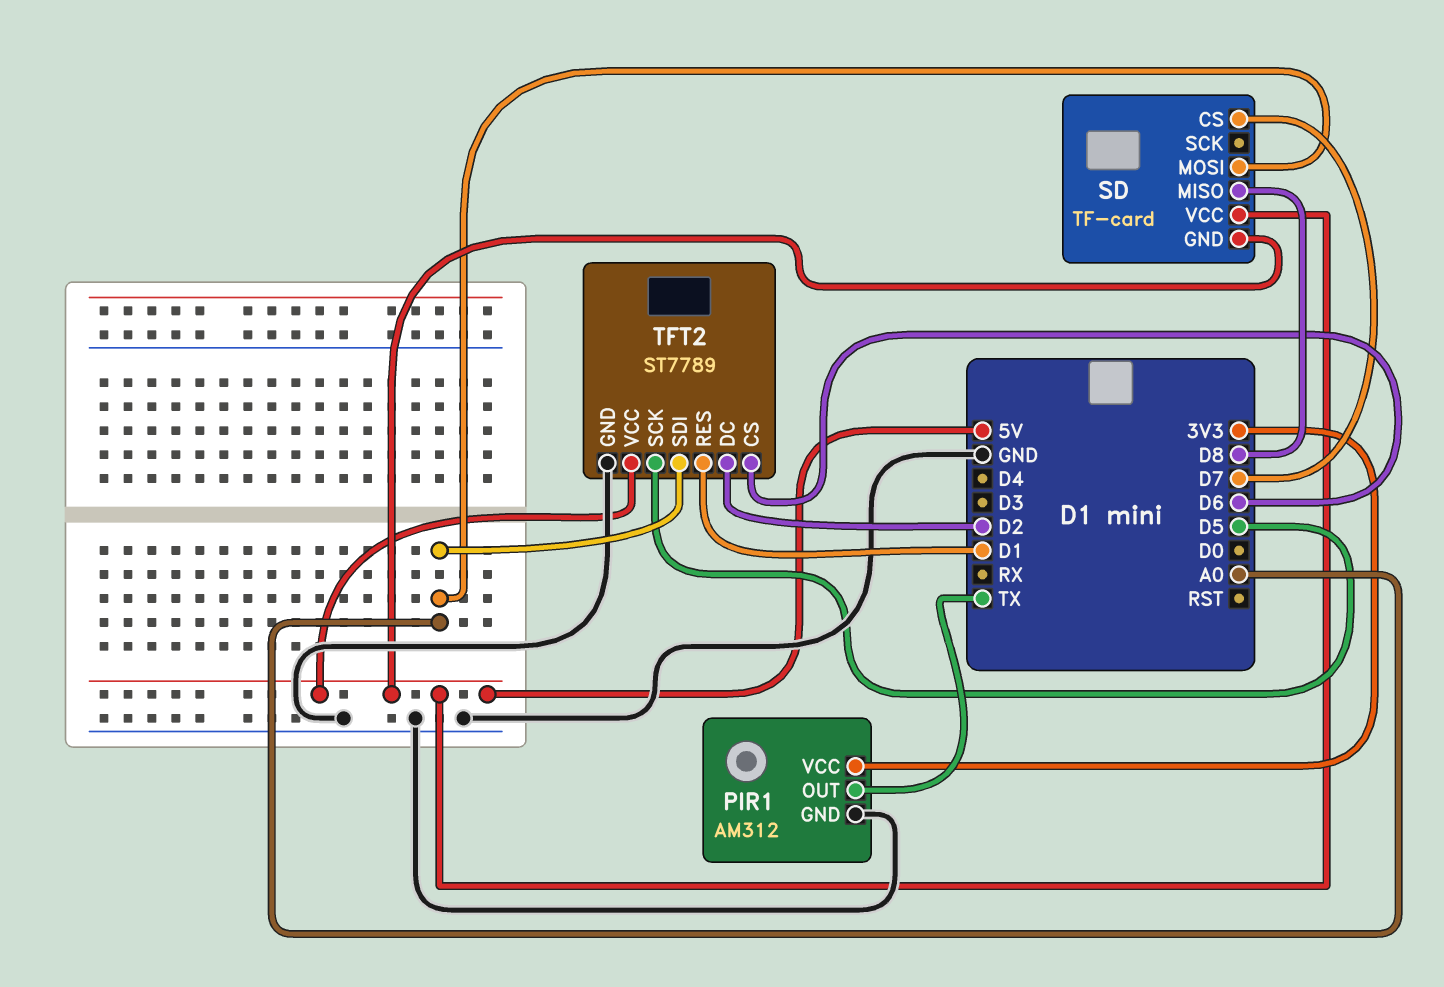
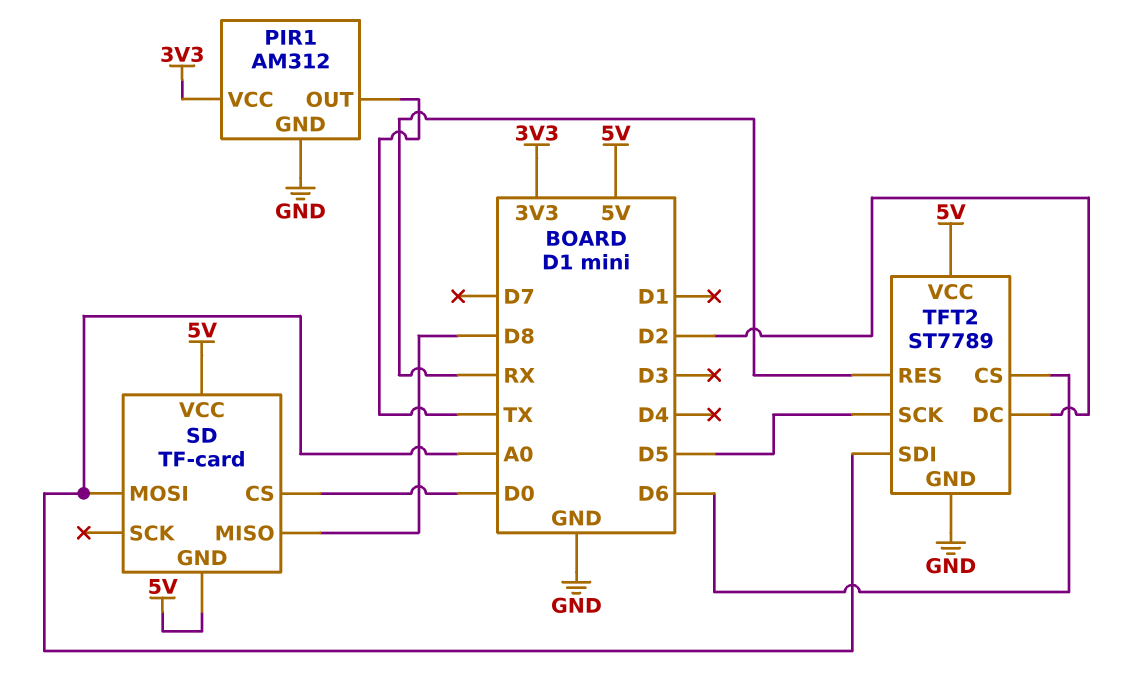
SD pin CS: D7 -> D0
TFT2 pin RES: D1 -> RX

